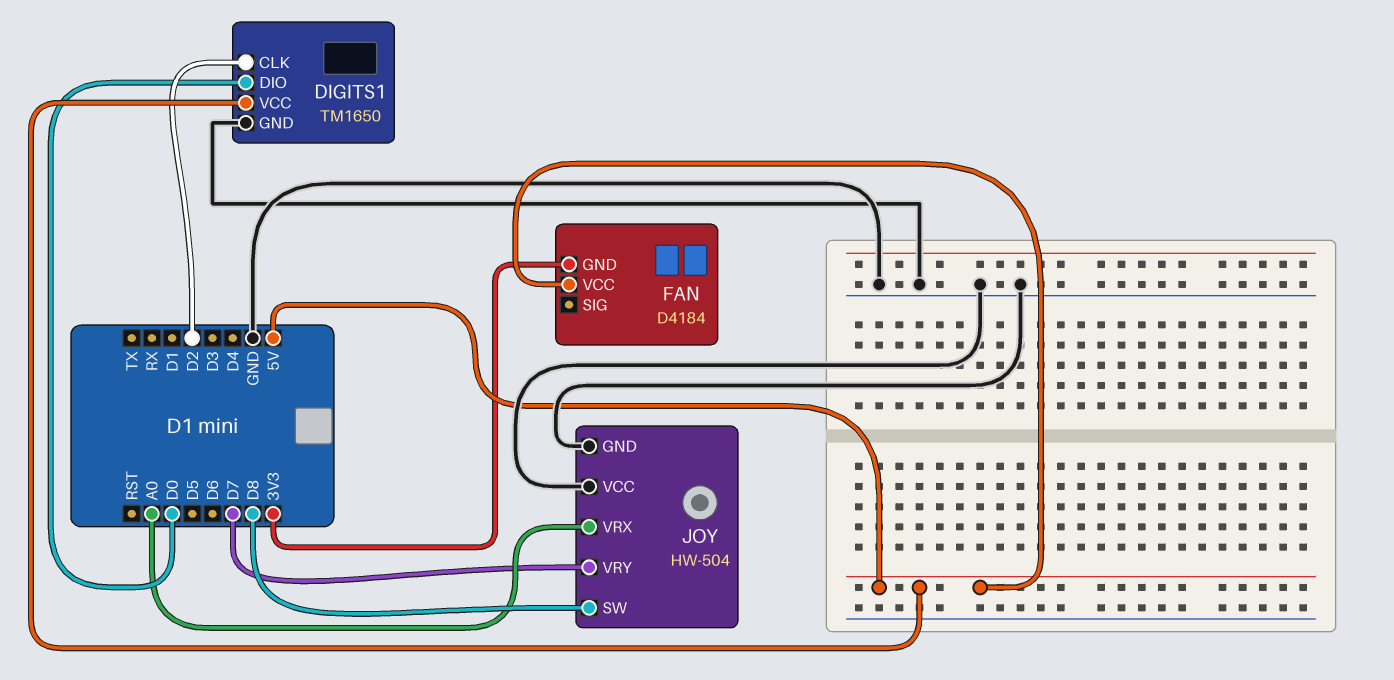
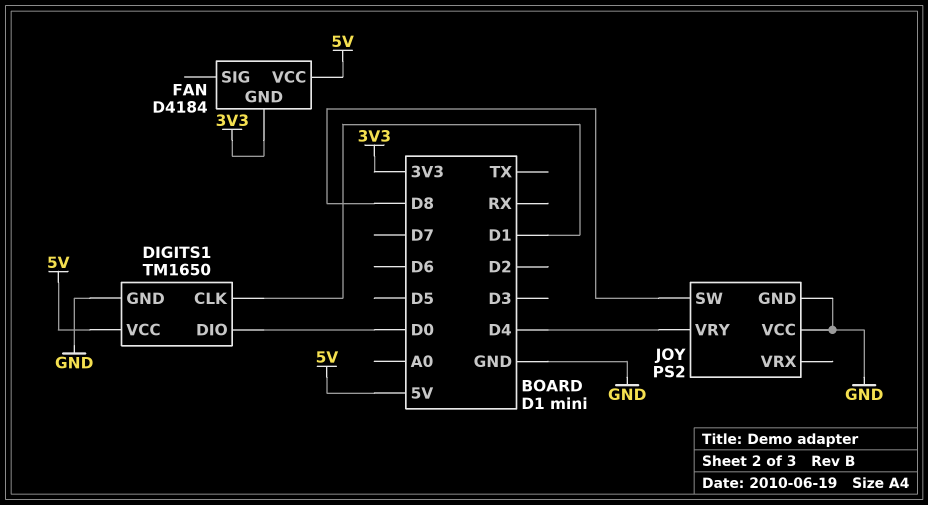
DIGITS1 pin CLK: D2 -> D1
JOY: HW-504 -> PS2
JOY pin VRX: A0 -> none
JOY pin VRY: D7 -> D4

